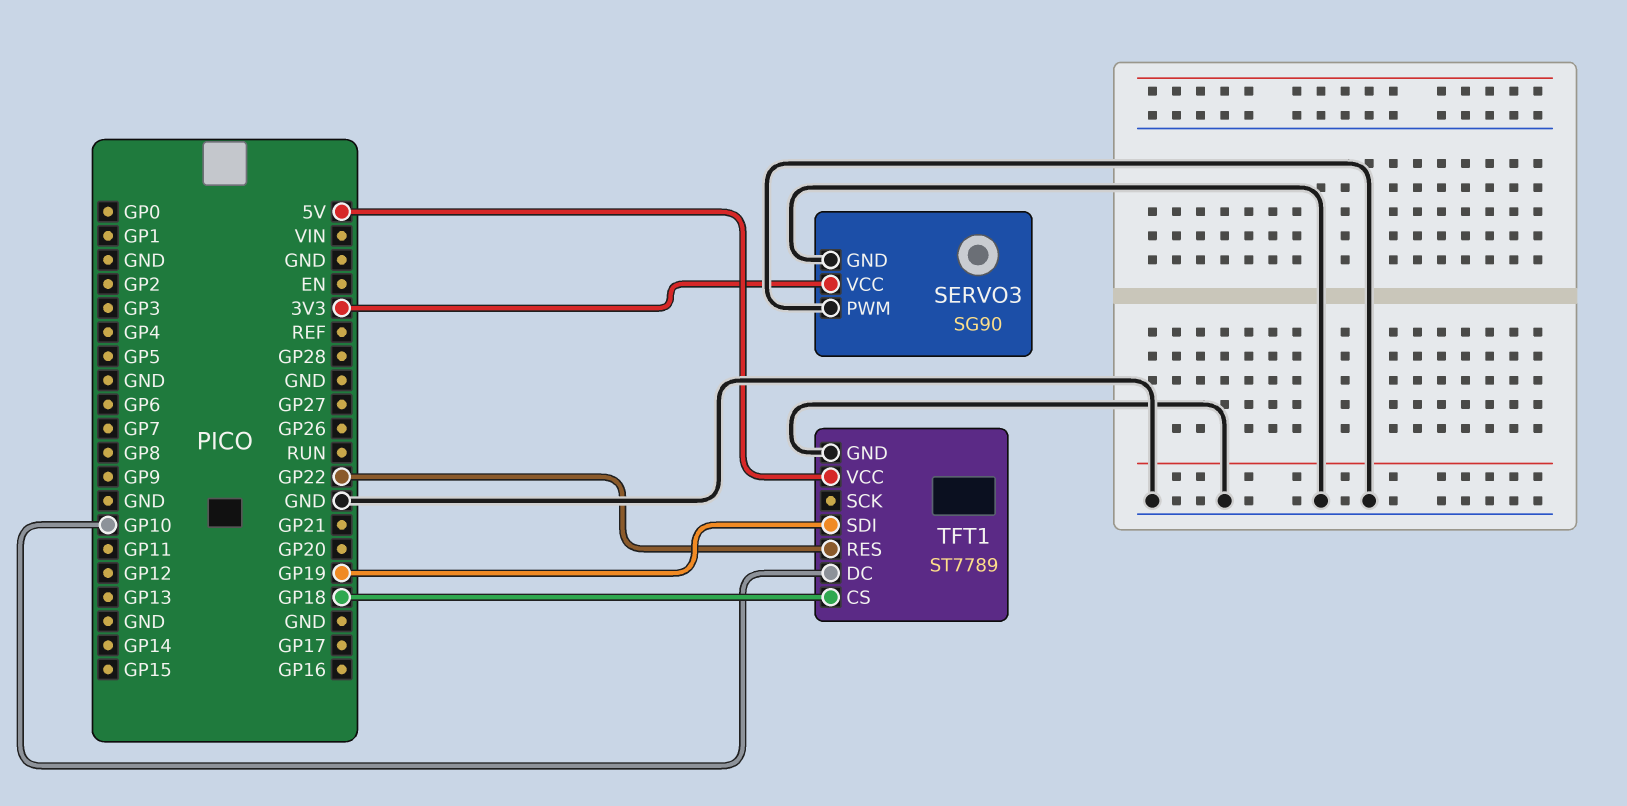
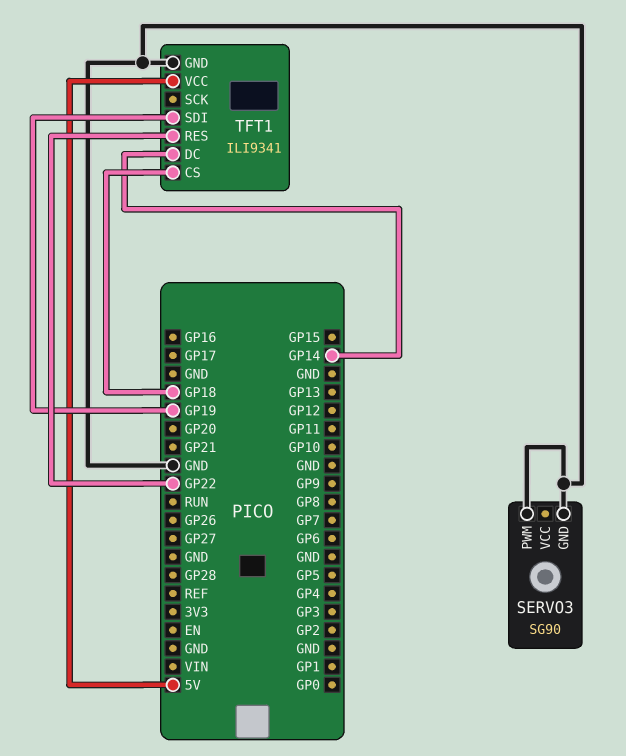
SERVO3 pin VCC: 3V3 -> none
TFT1: ST7789 -> ILI9341
TFT1 pin DC: GP10 -> GP14

